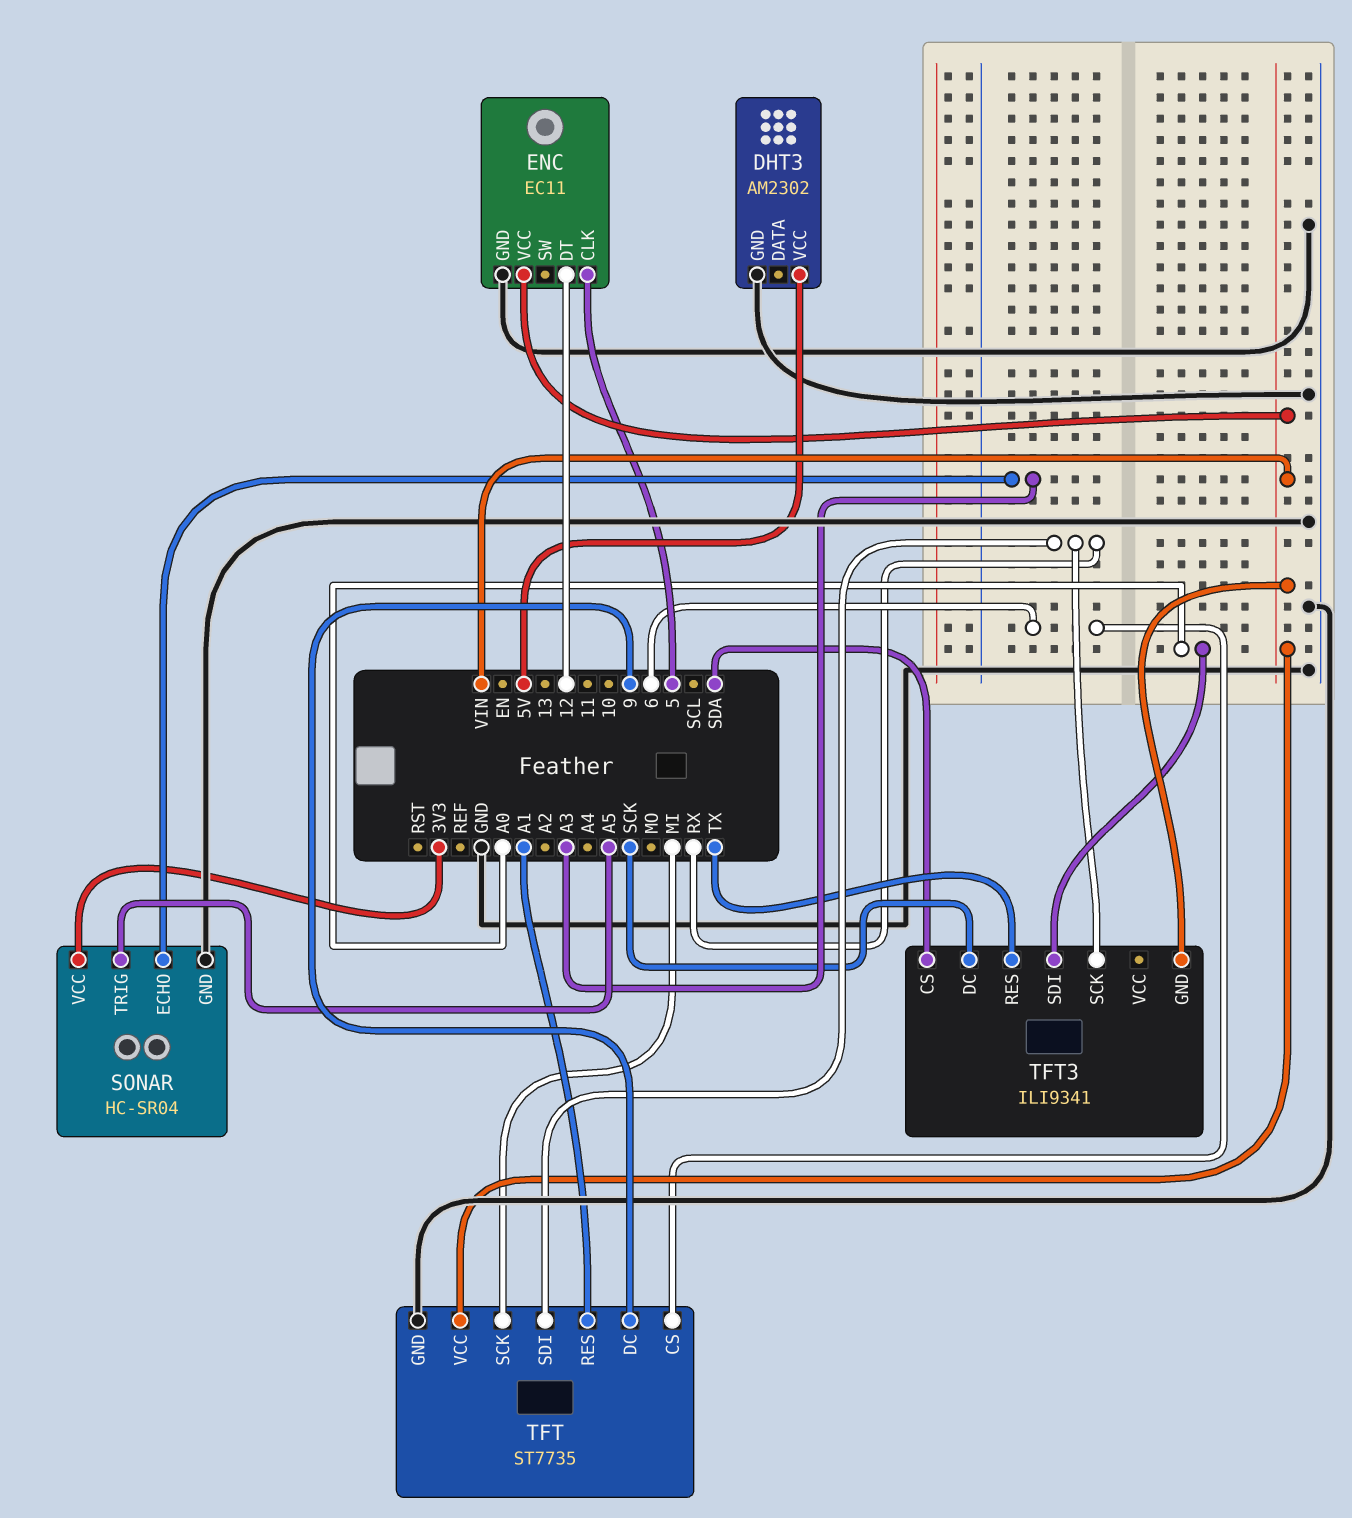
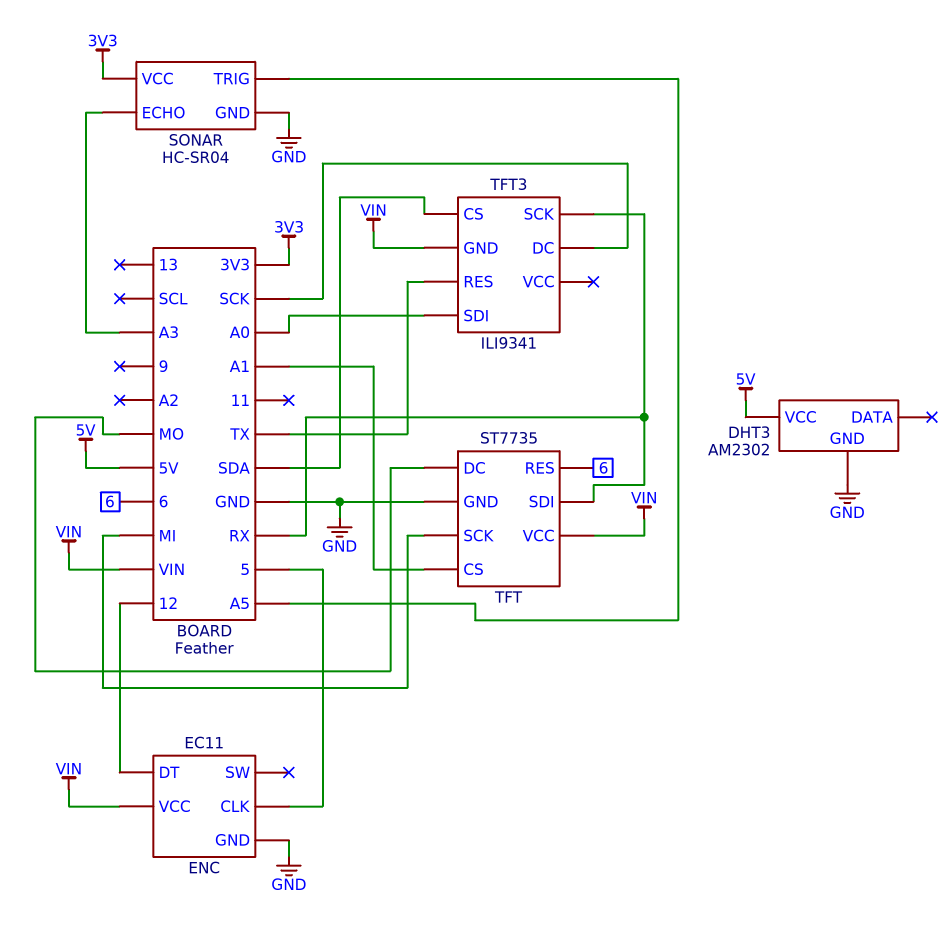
TFT pin CS: 6 -> A1
TFT pin DC: 9 -> MO
TFT pin RES: A1 -> 6

